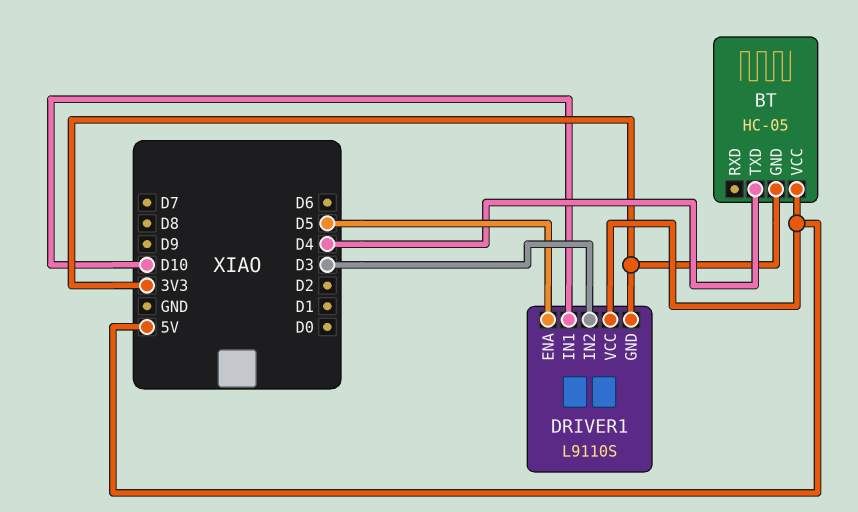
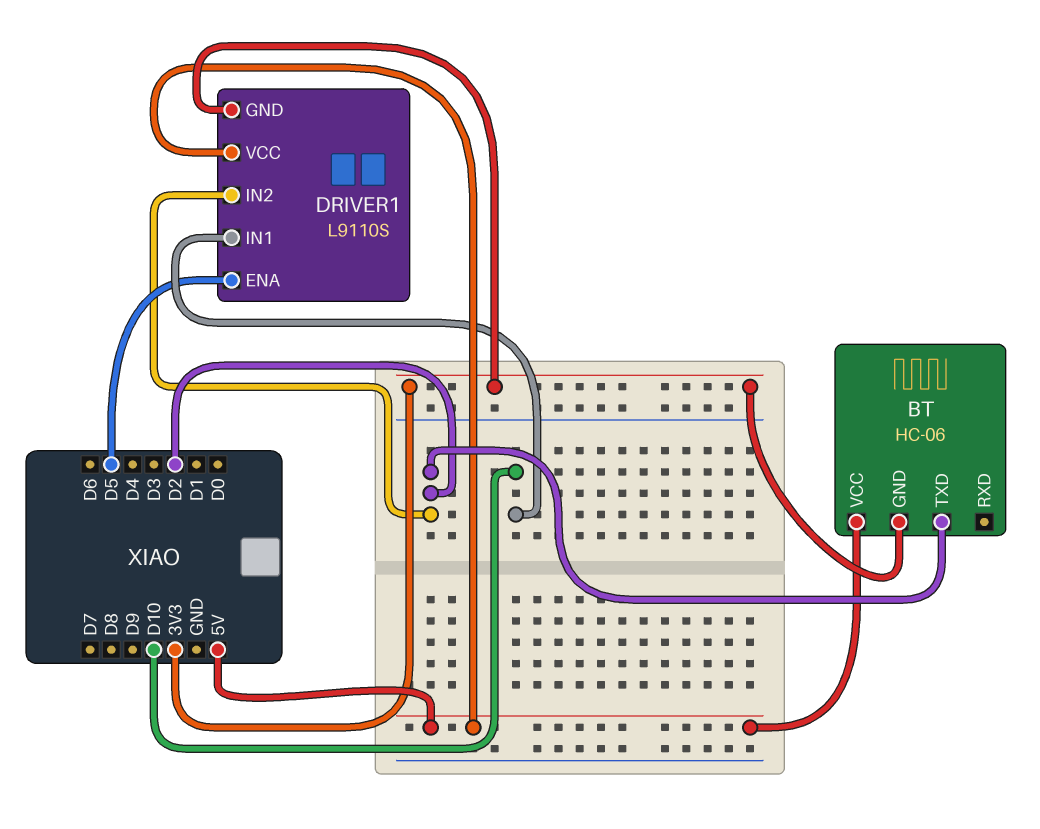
BT: HC-05 -> HC-06
BT pin TXD: D4 -> D2
DRIVER1 pin IN2: D3 -> D2

